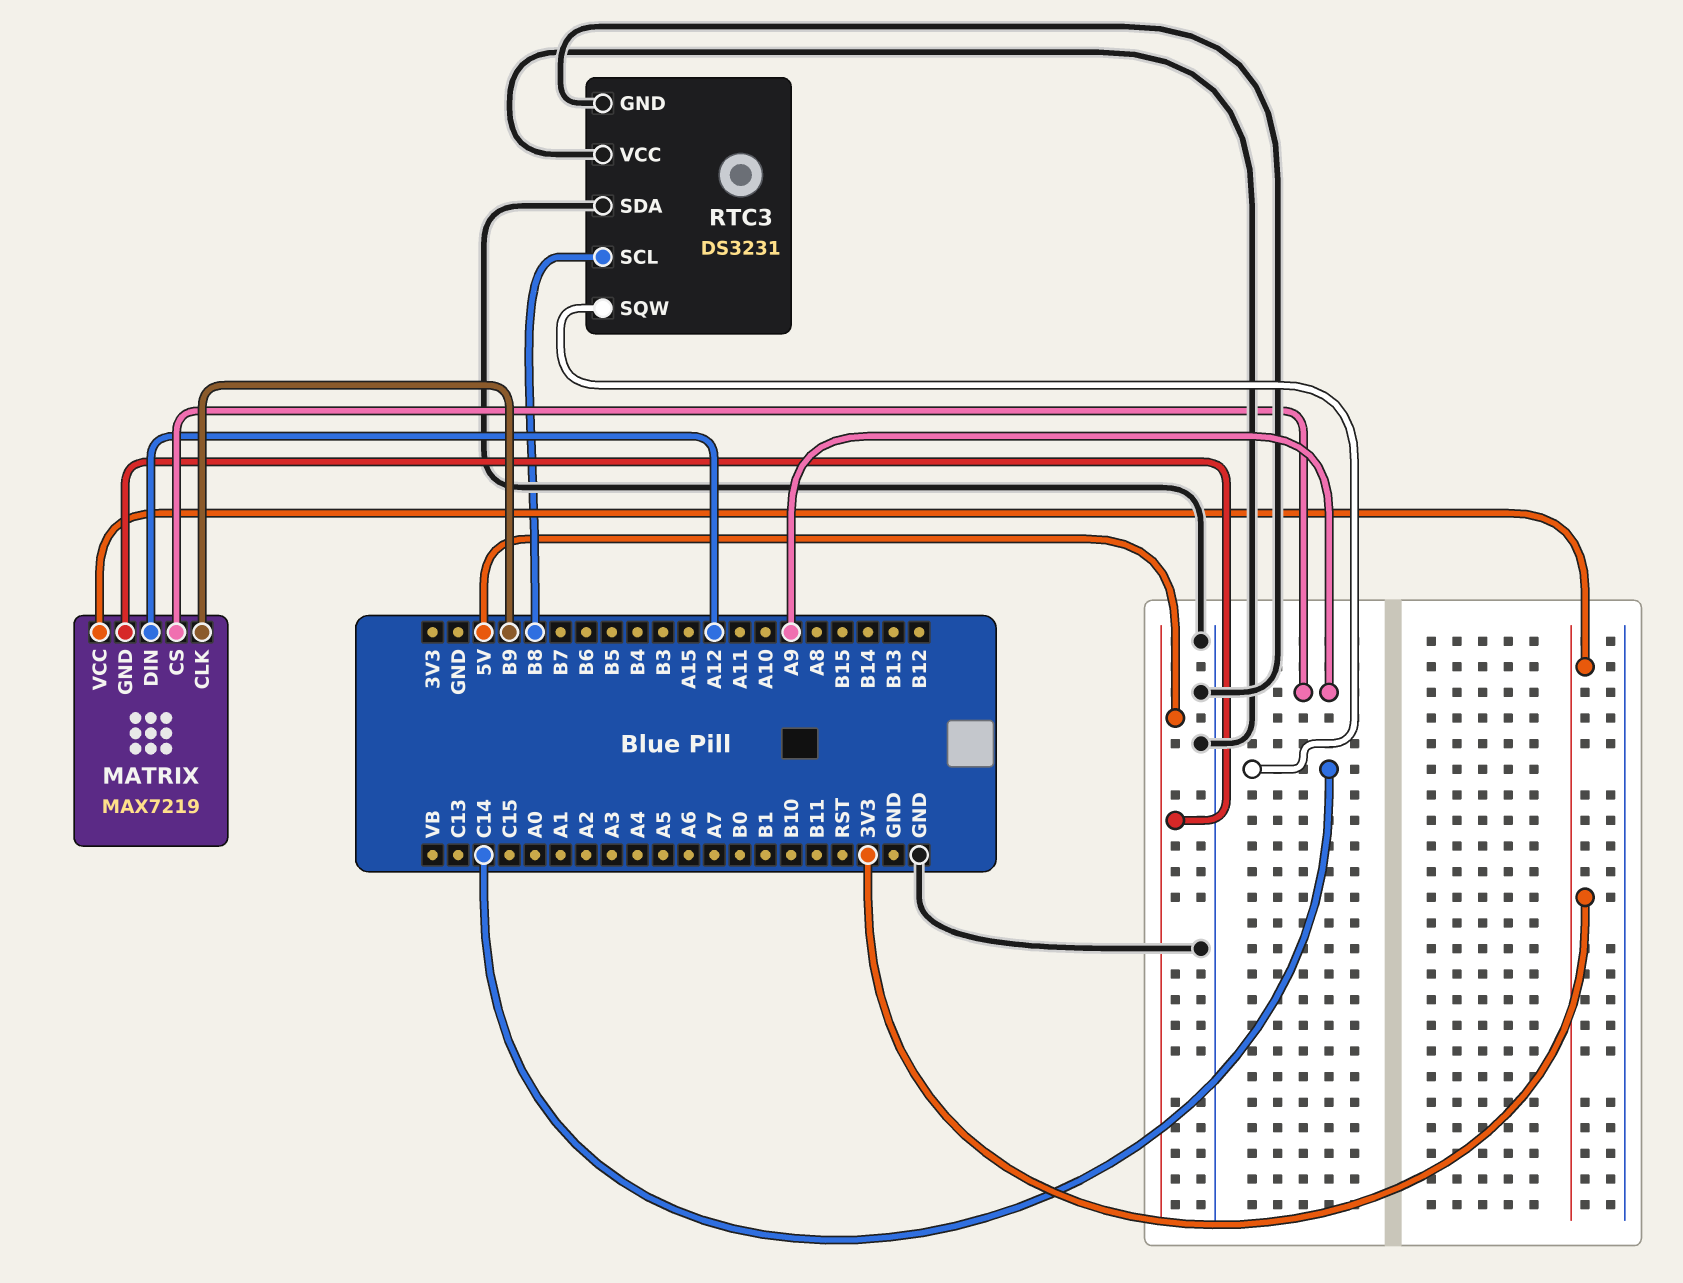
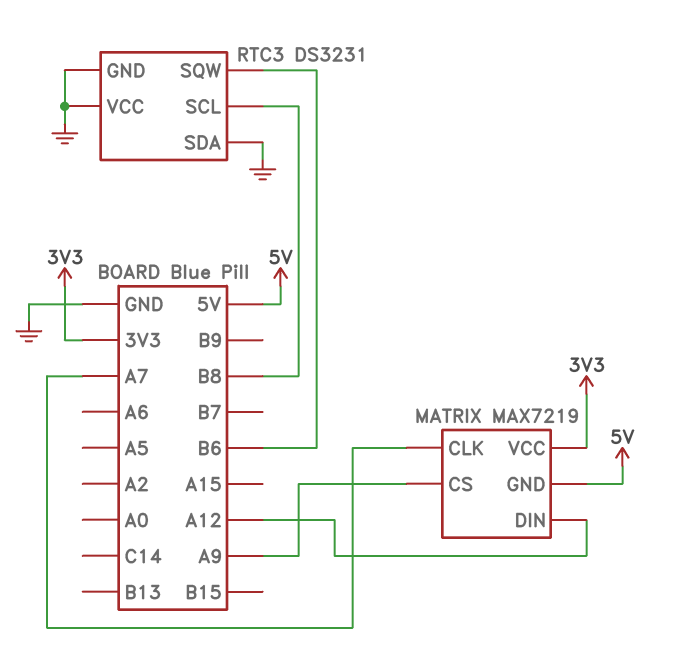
MATRIX pin CLK: B9 -> A7
RTC3 pin SQW: C14 -> B6

